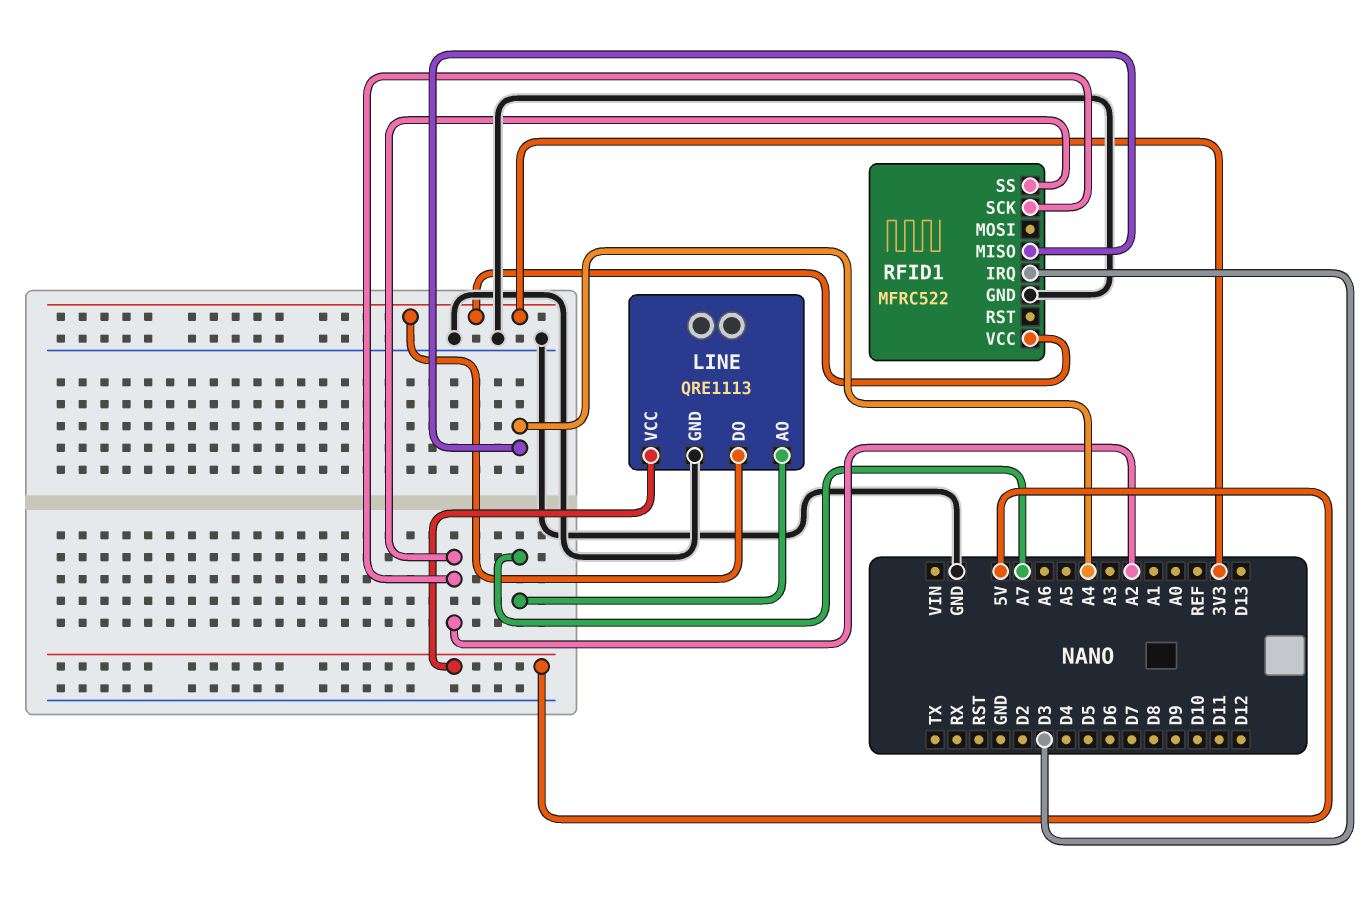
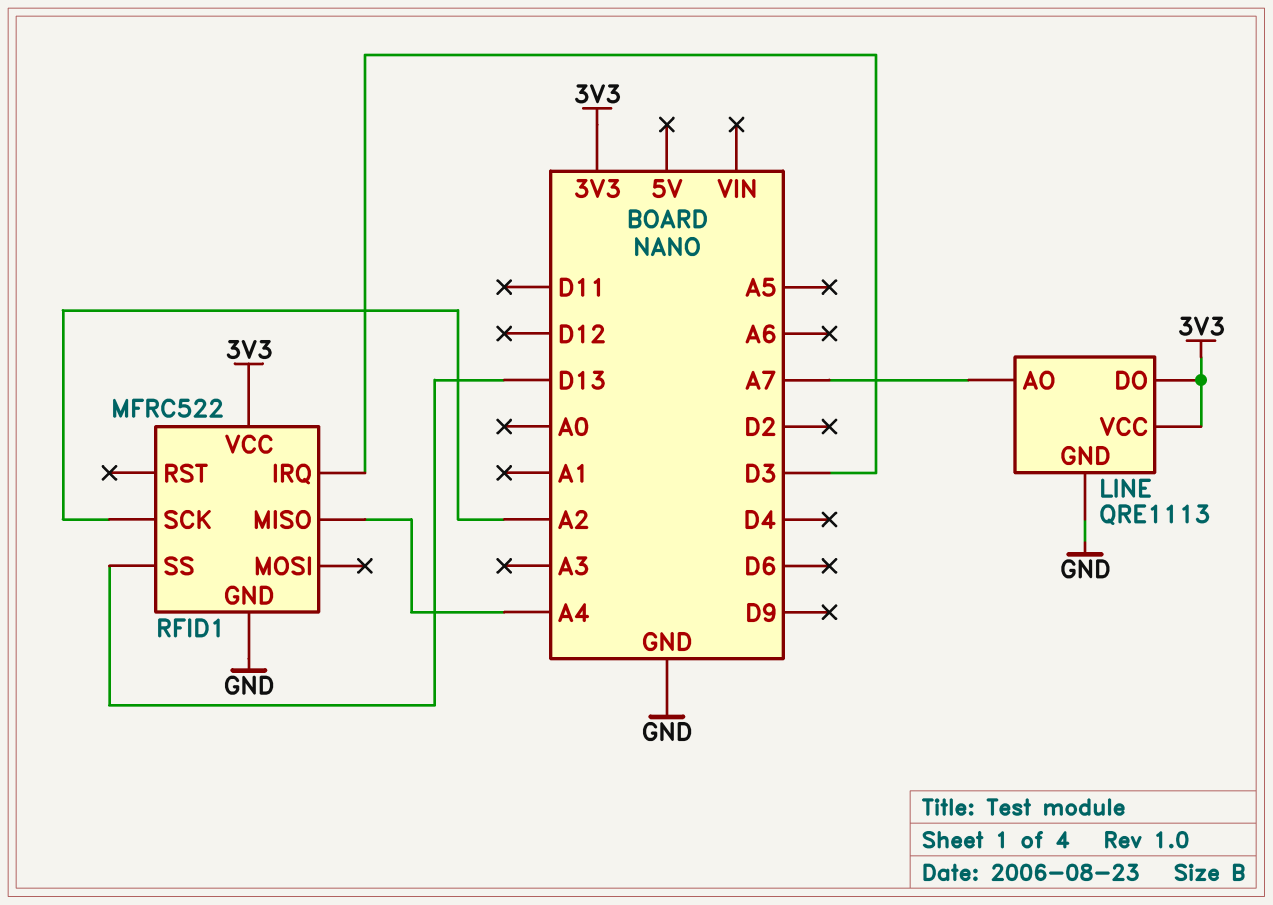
LINE pin VCC: 5V -> 3V3
RFID1 pin SS: A2 -> D13

